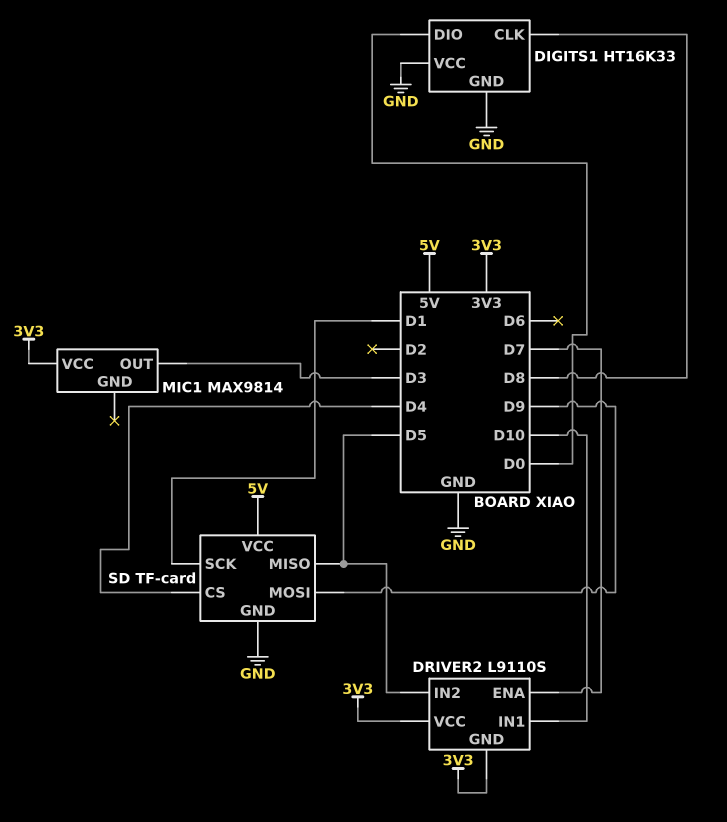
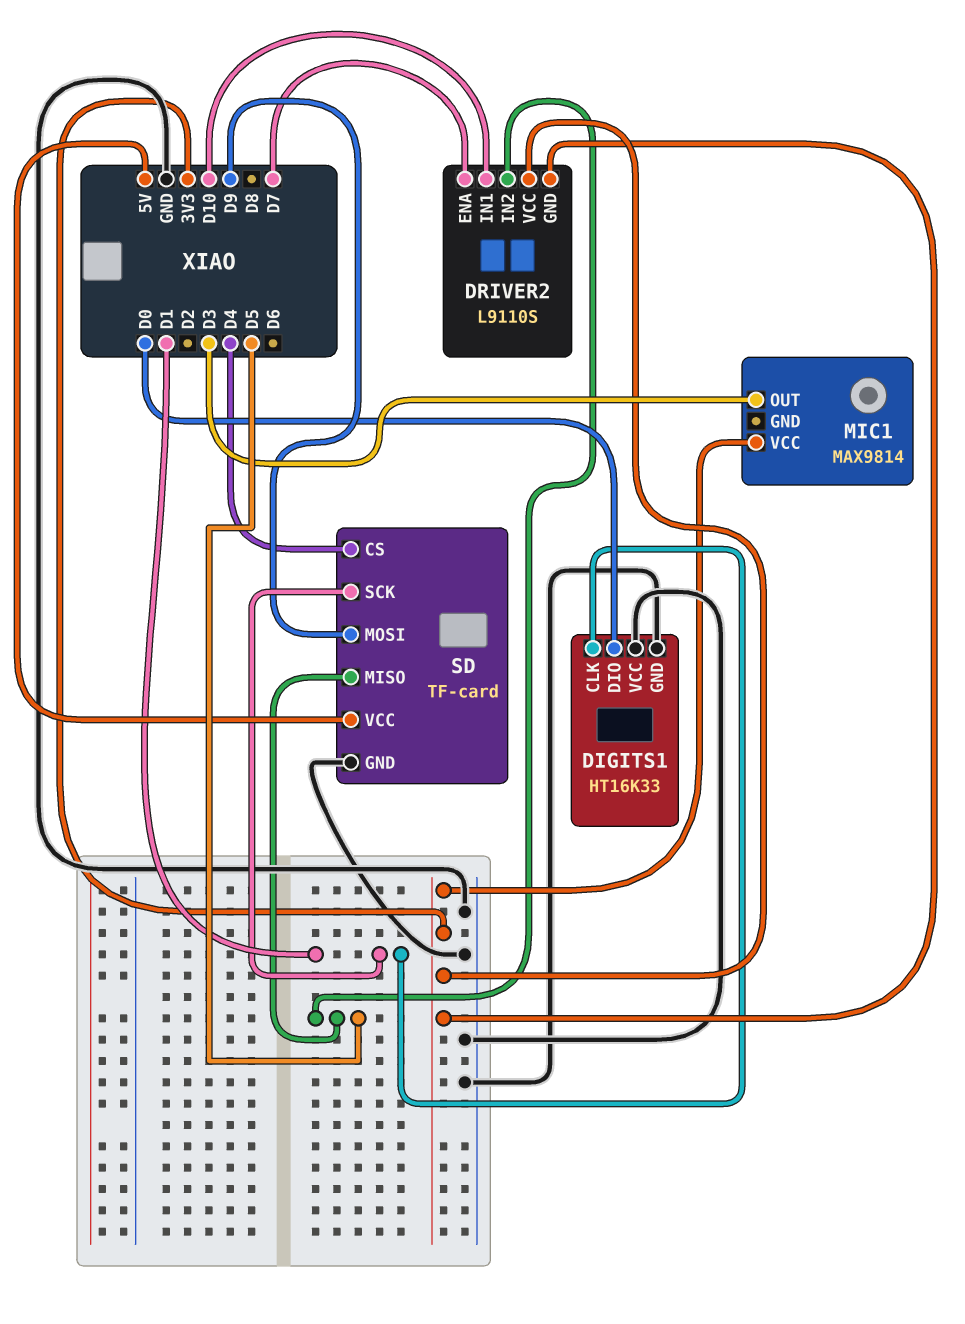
DIGITS1 pin CLK: D8 -> D1

